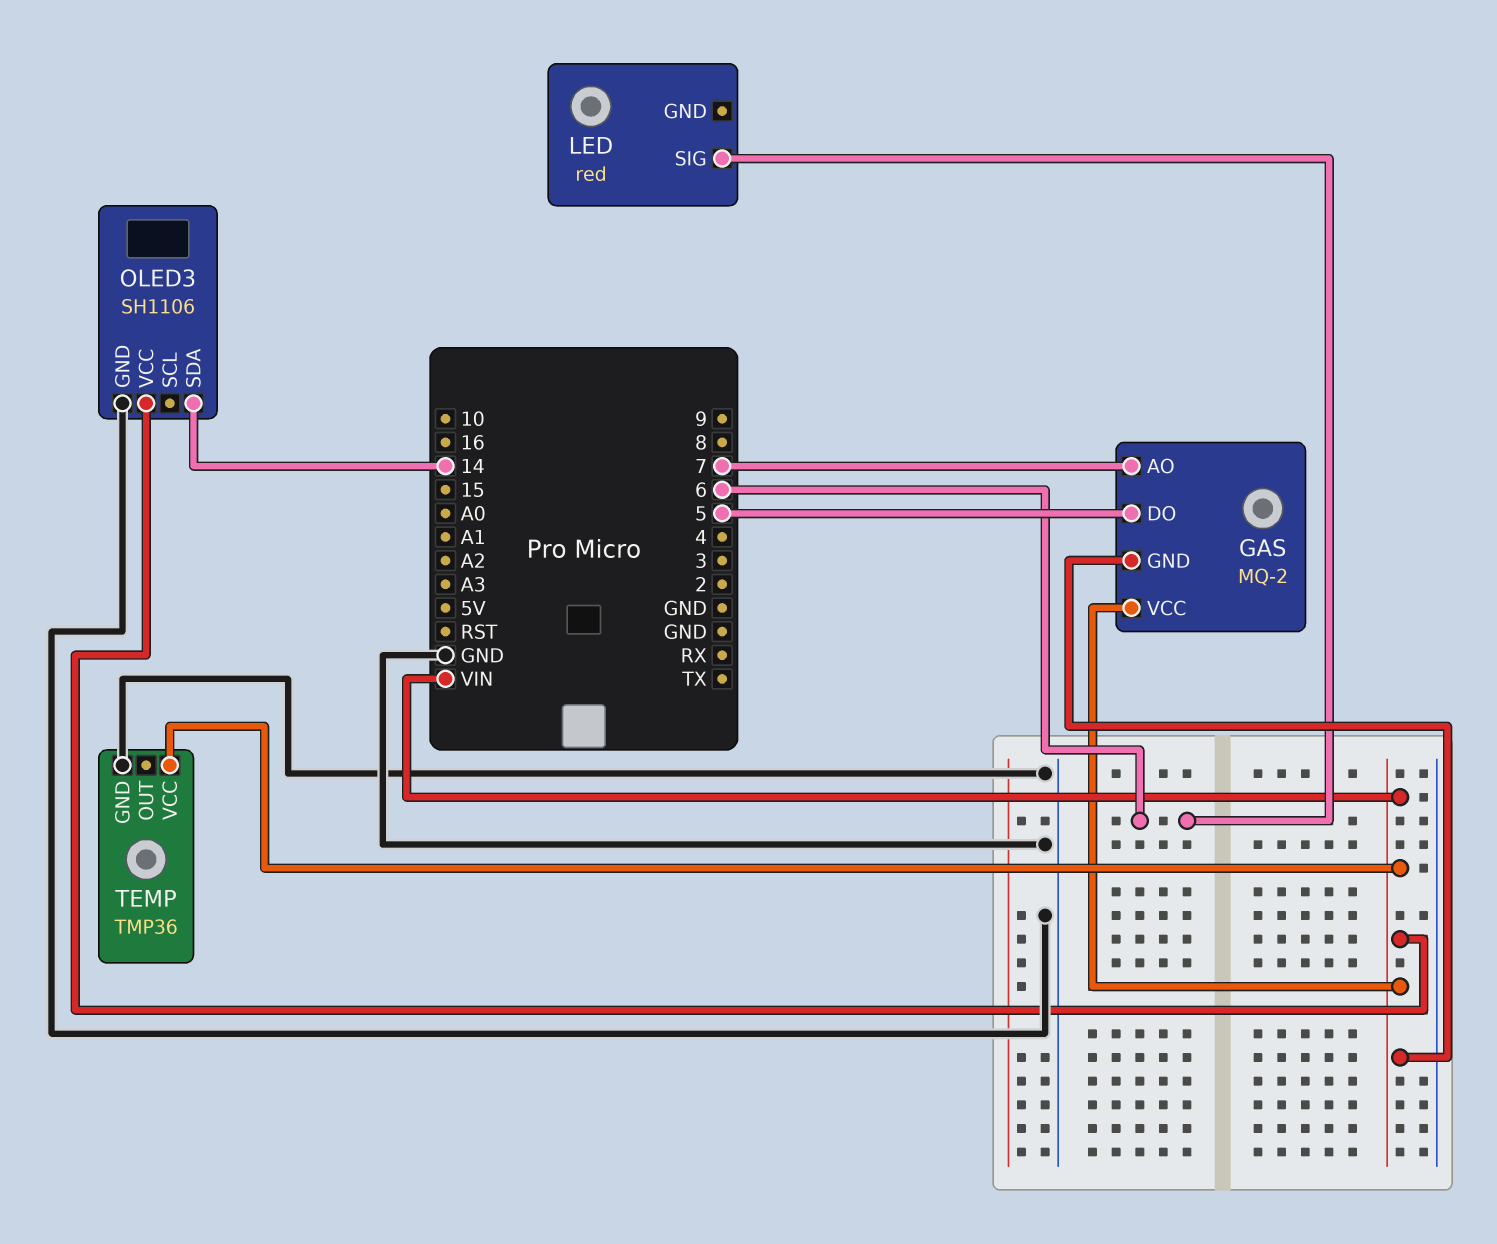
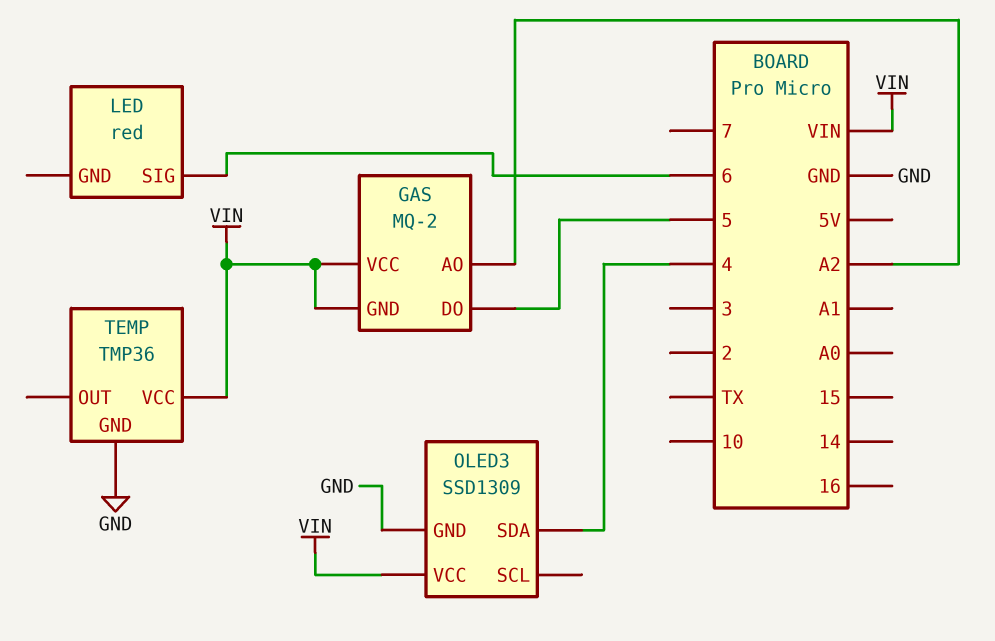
GAS pin AO: 7 -> A2
OLED3: SH1106 -> SSD1309
OLED3 pin SDA: 14 -> 4

